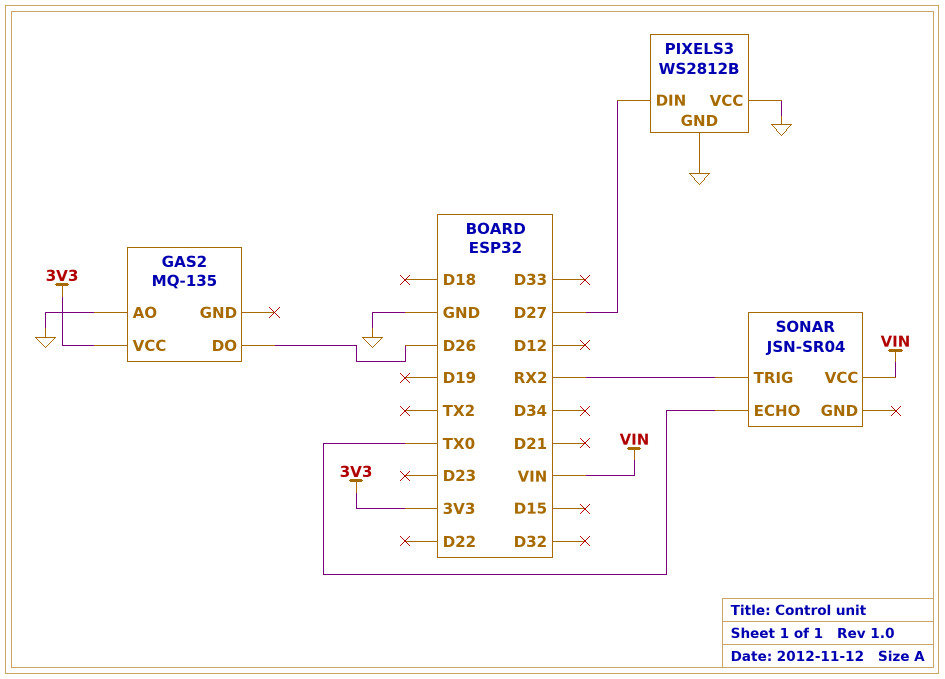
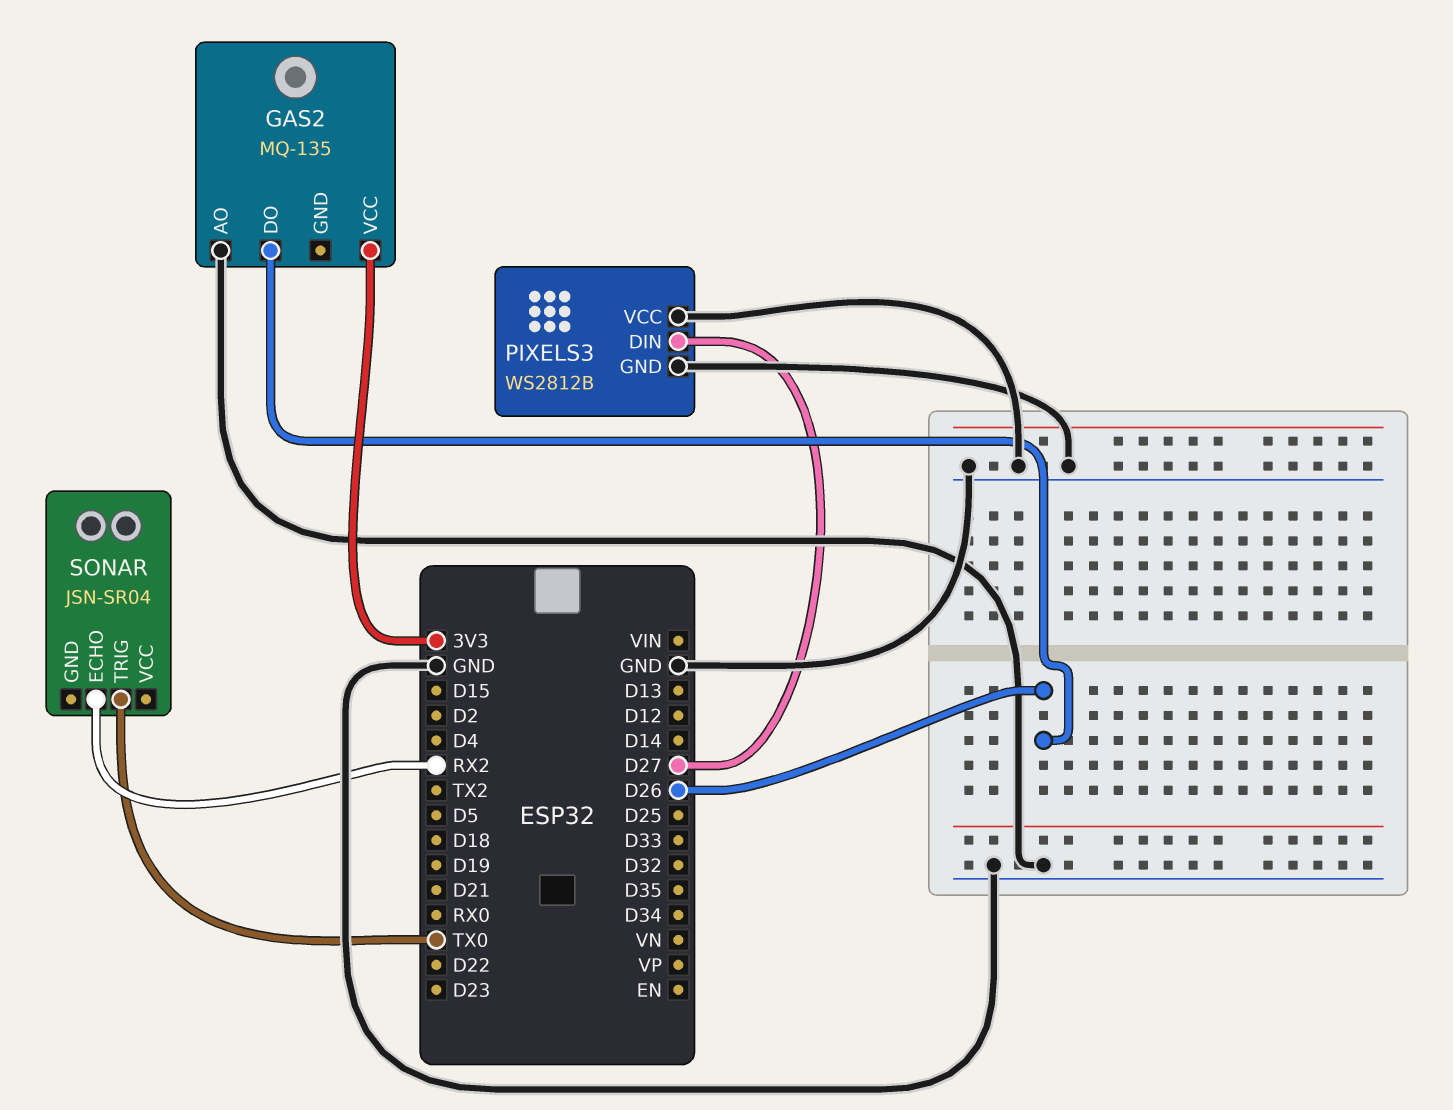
SONAR pin ECHO: TX0 -> RX2
SONAR pin TRIG: RX2 -> TX0
SONAR pin VCC: VIN -> none

